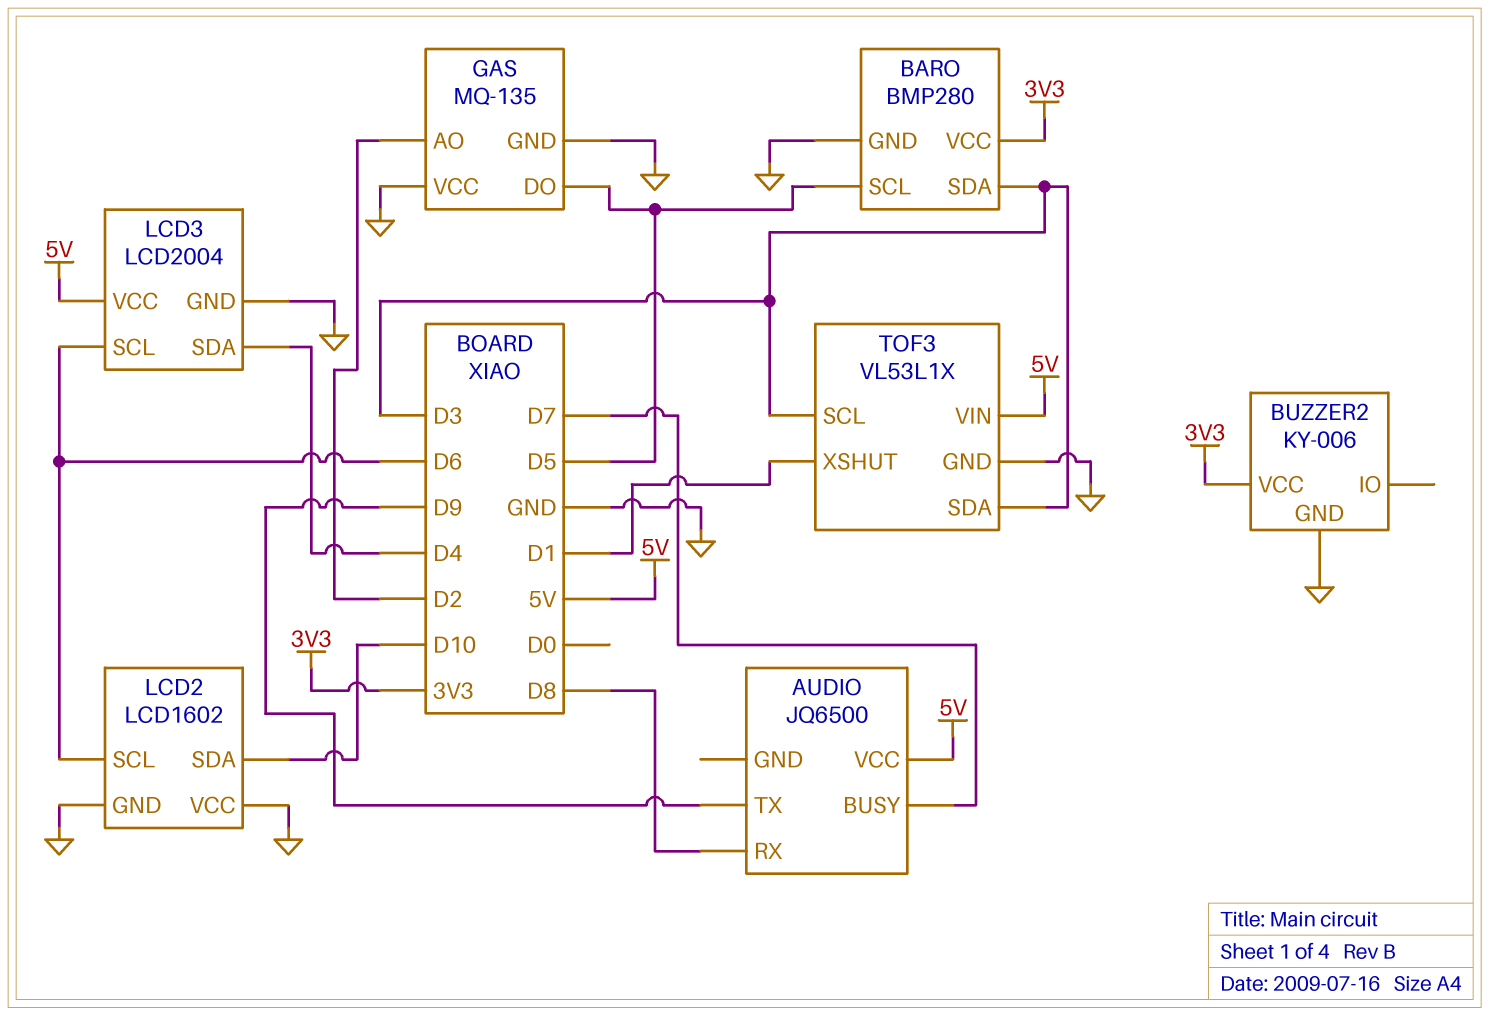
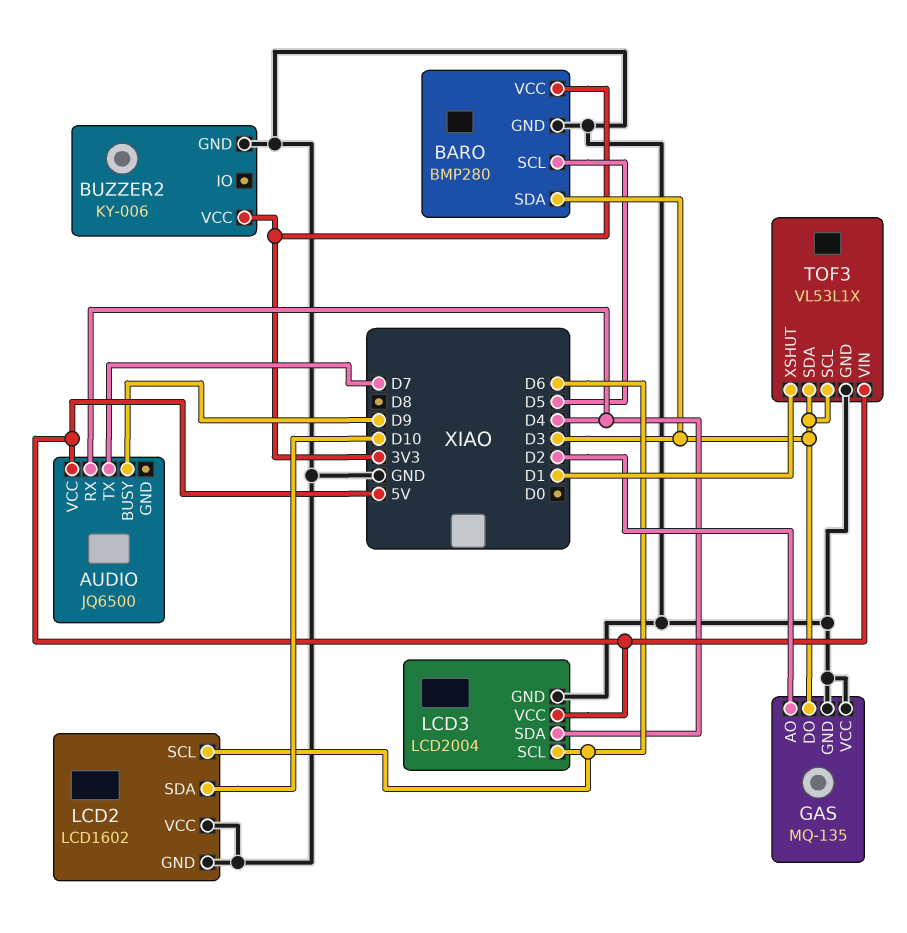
AUDIO pin BUSY: D7 -> D9
AUDIO pin RX: D8 -> D4
AUDIO pin TX: D9 -> D7
GAS pin DO: D5 -> D3

